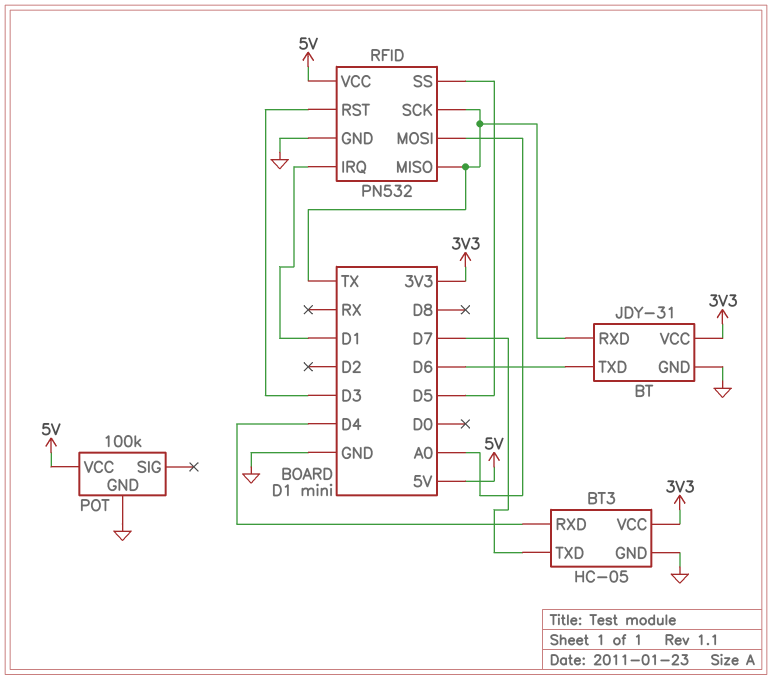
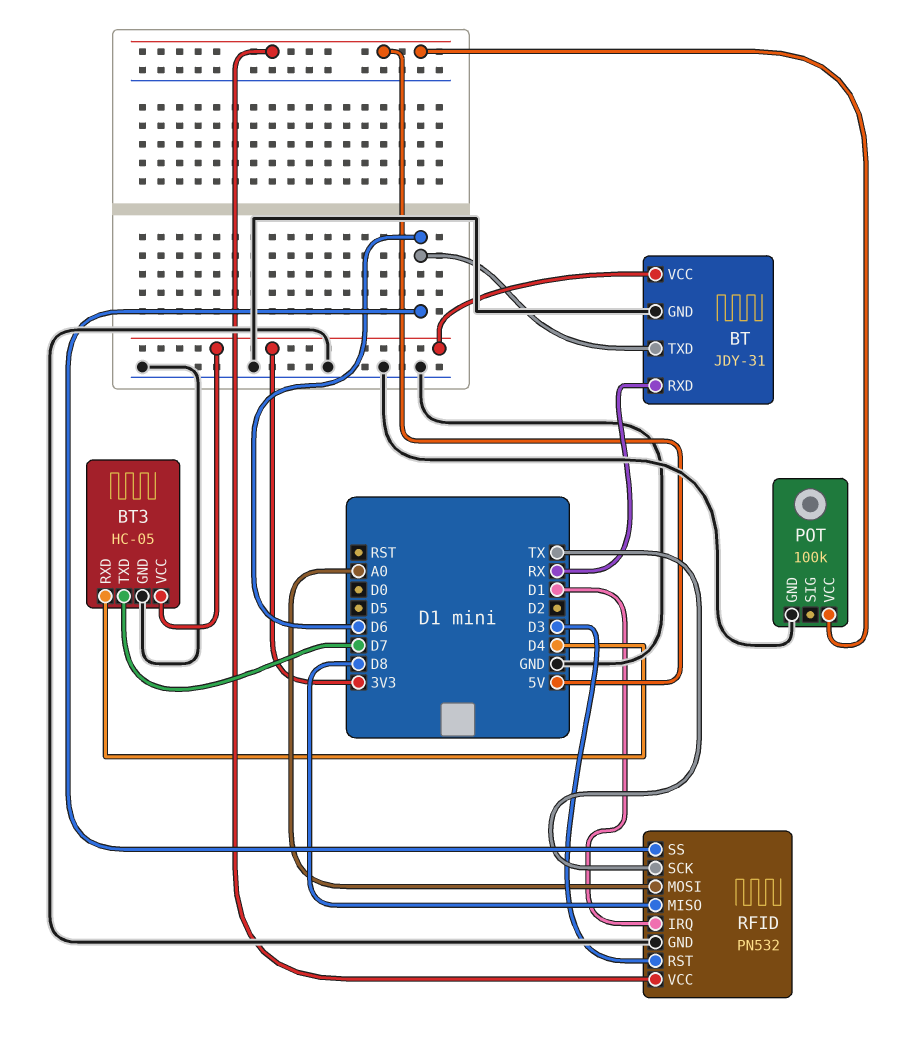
BT pin RXD: TX -> RX
RFID pin MISO: TX -> D8
RFID pin SS: D5 -> D6

